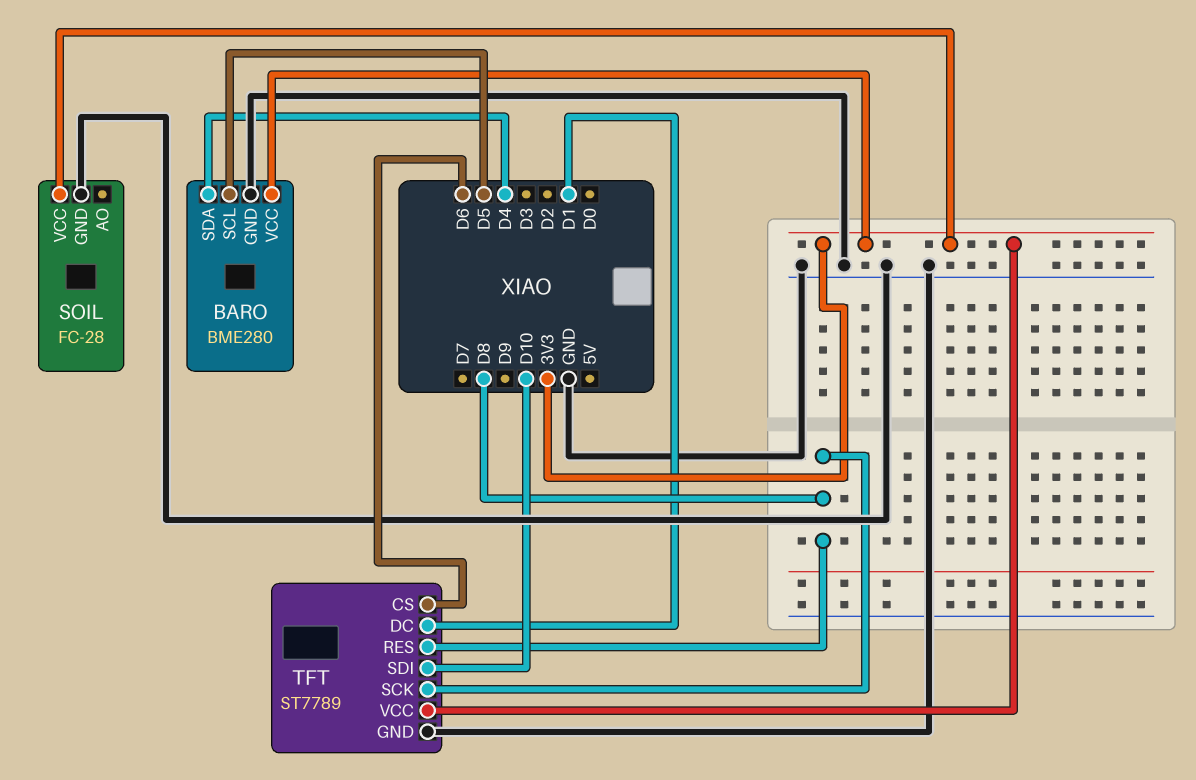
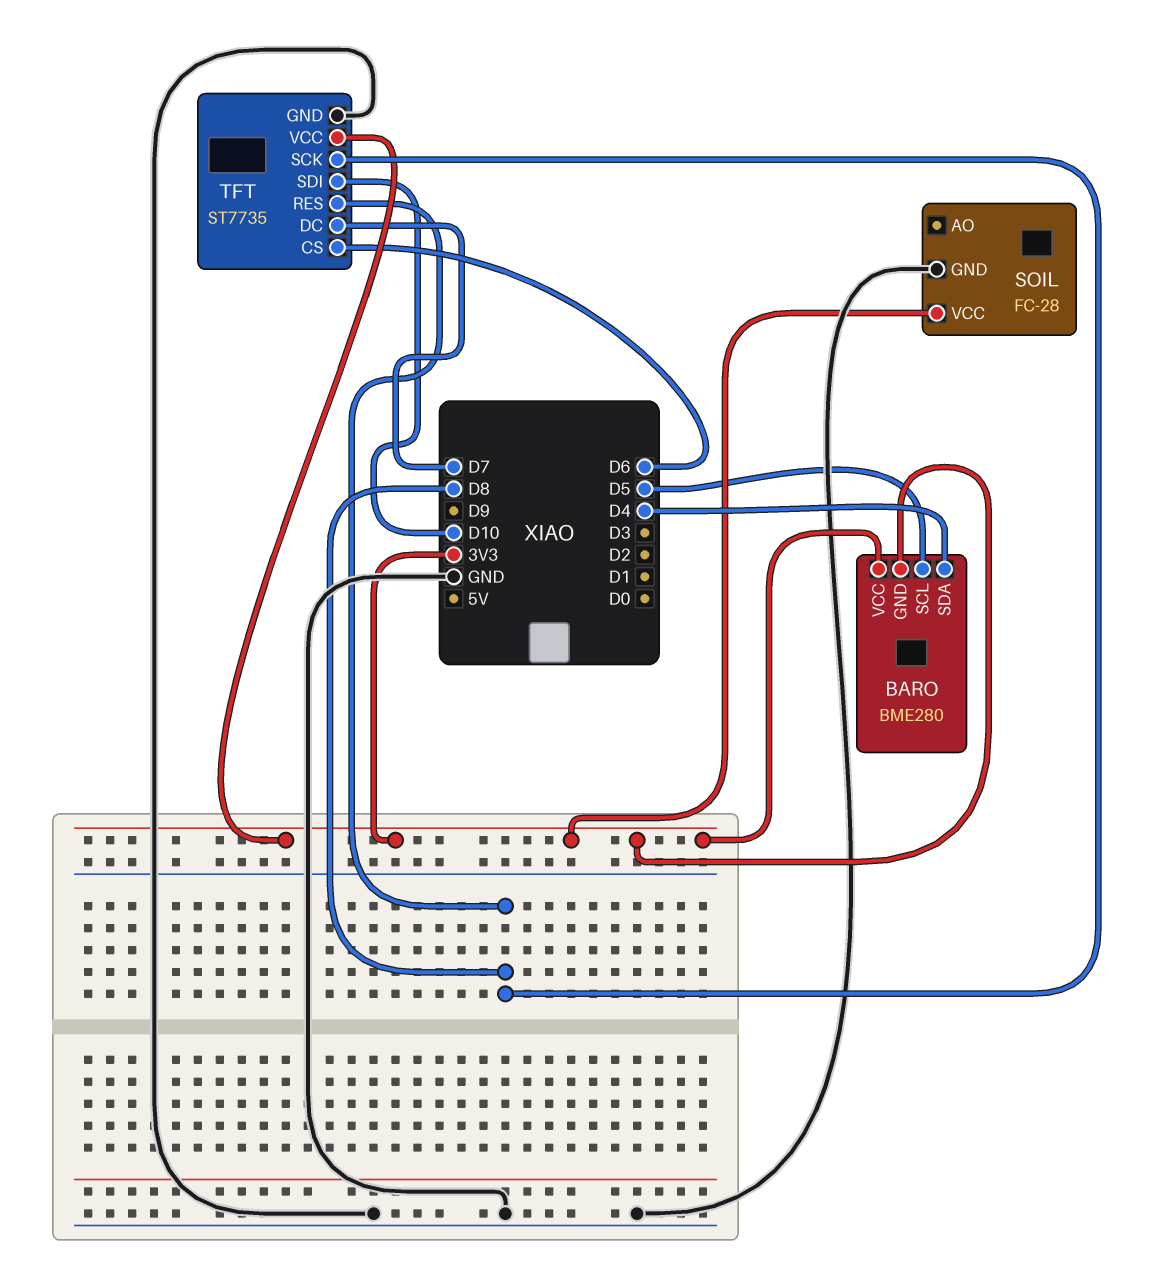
BARO pin GND: GND -> 3V3
TFT: ST7789 -> ST7735
TFT pin DC: D1 -> D7

